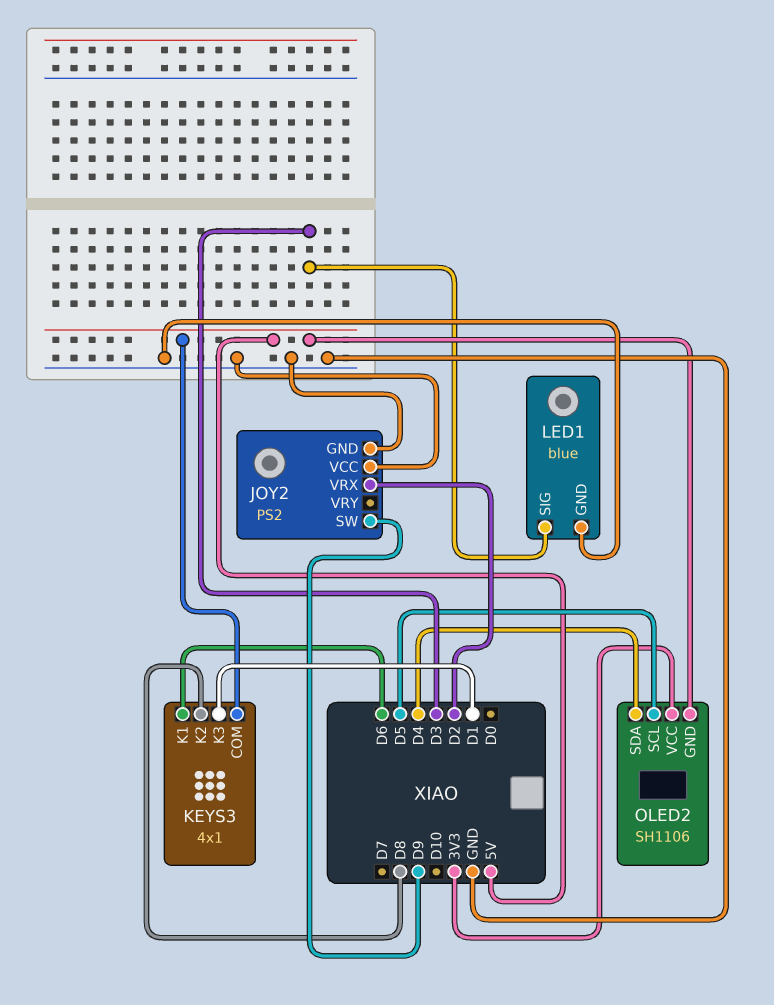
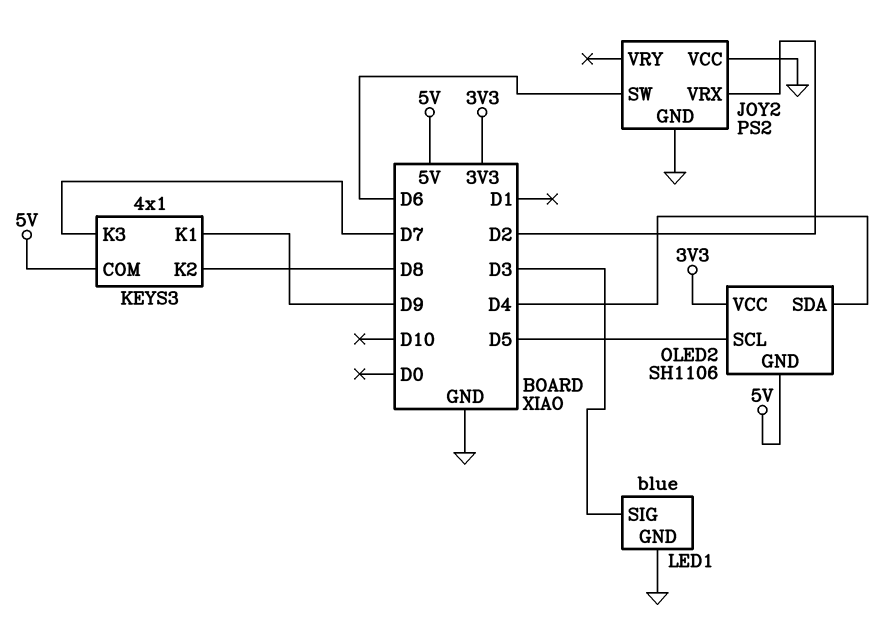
JOY2 pin SW: D9 -> D6
KEYS3 pin K1: D6 -> D9
KEYS3 pin K3: D1 -> D7

